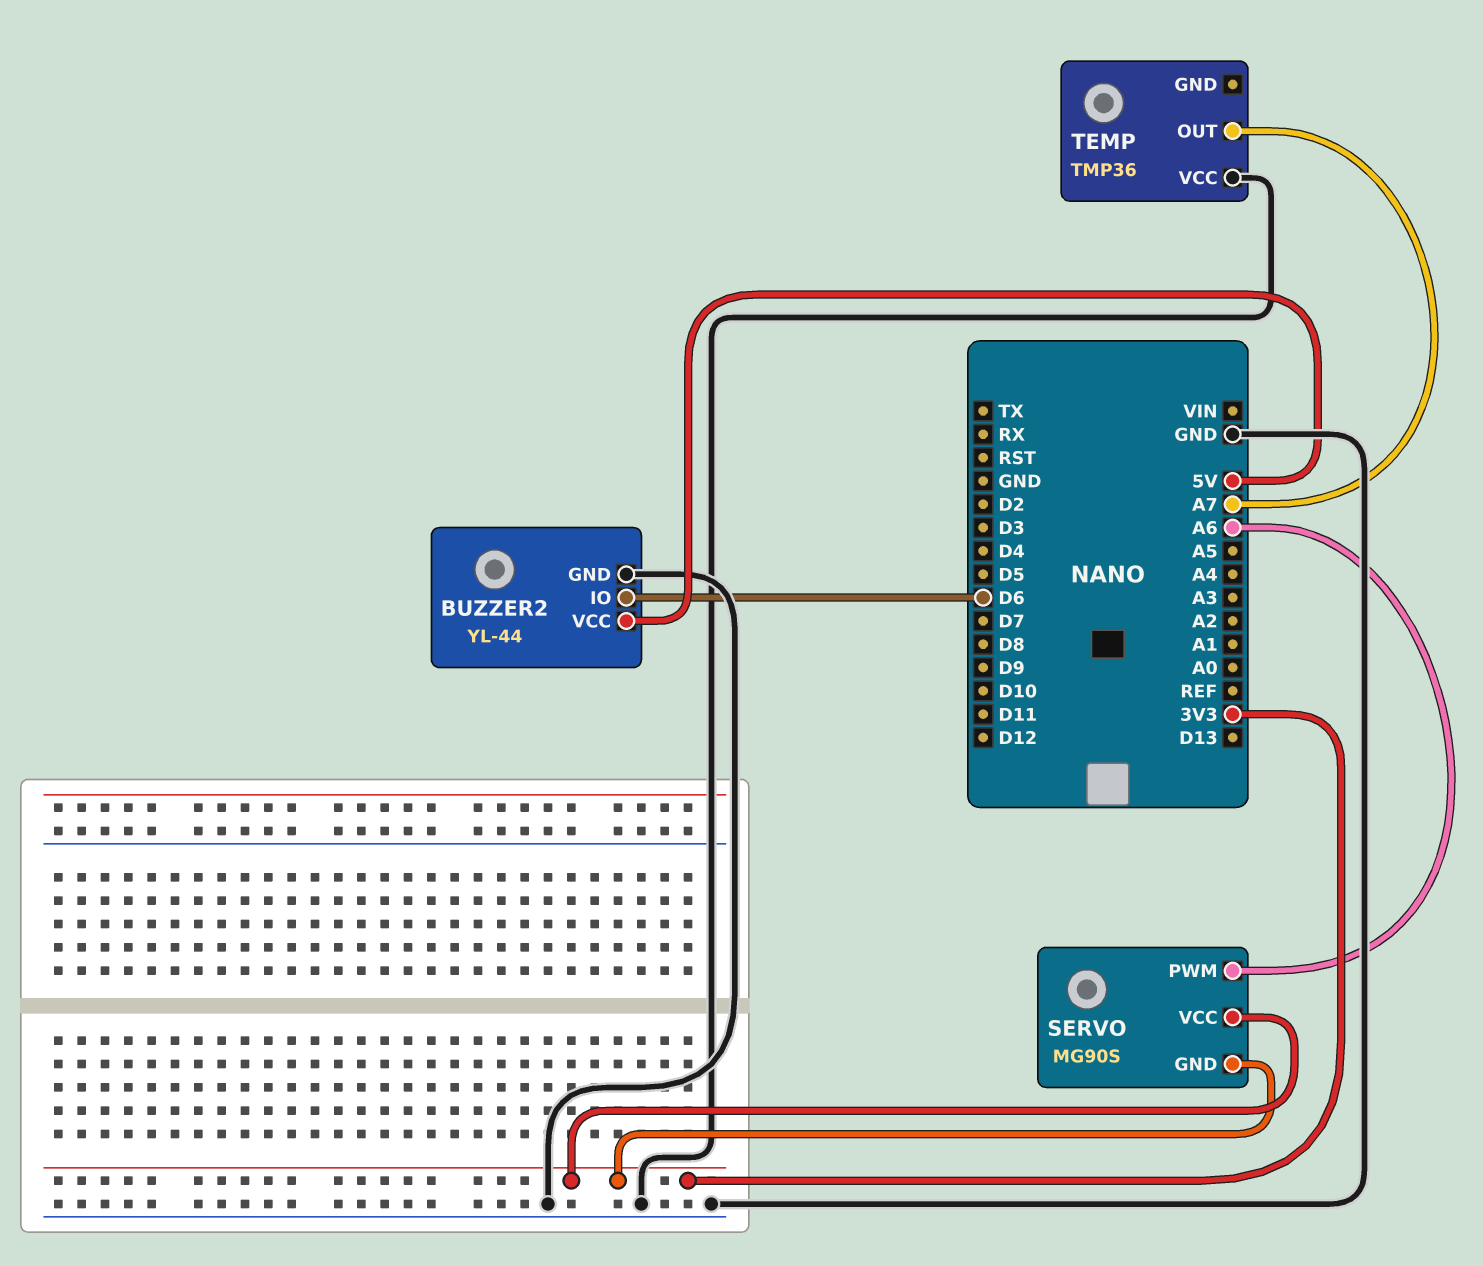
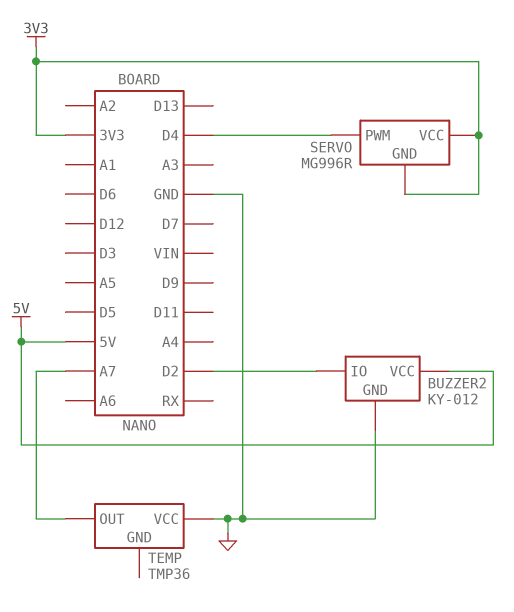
BUZZER2: YL-44 -> KY-012
BUZZER2 pin IO: D6 -> D2
SERVO: MG90S -> MG996R
SERVO pin PWM: A6 -> D4

